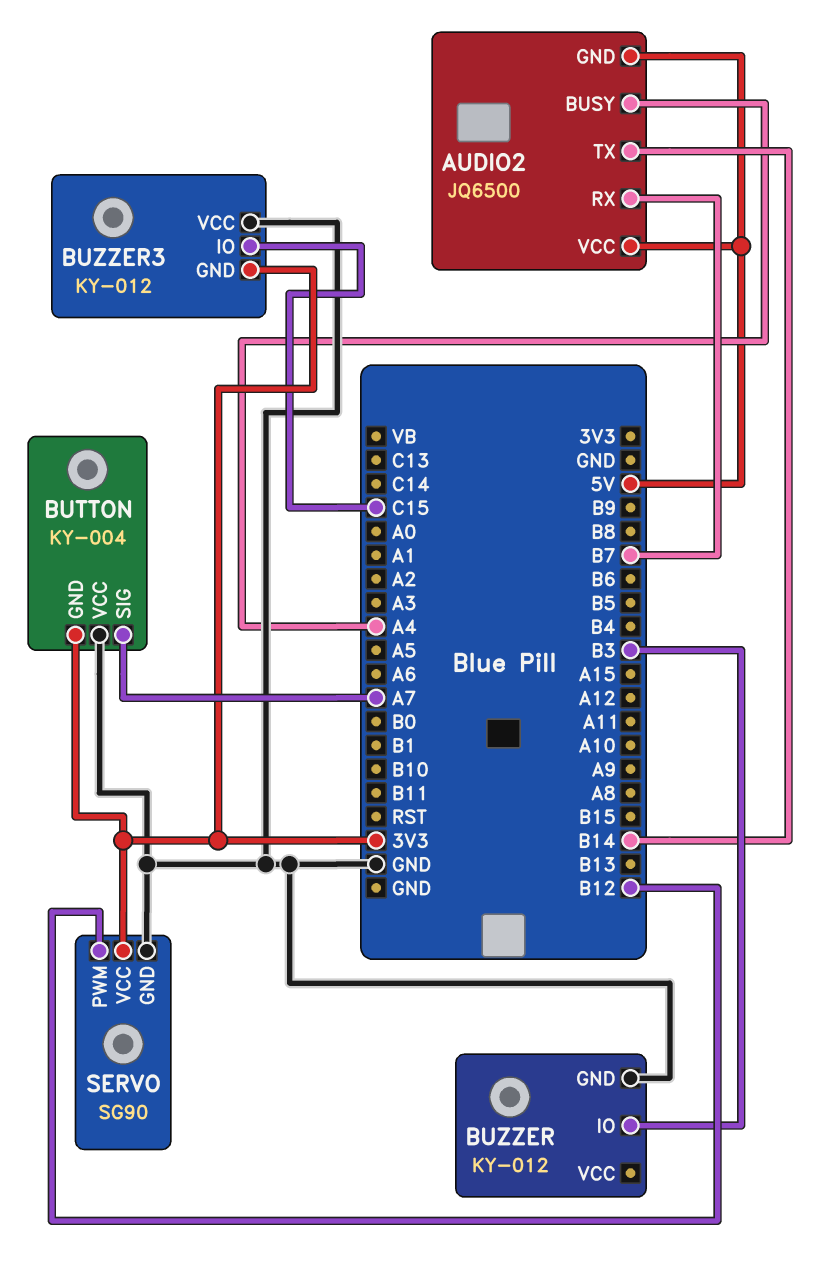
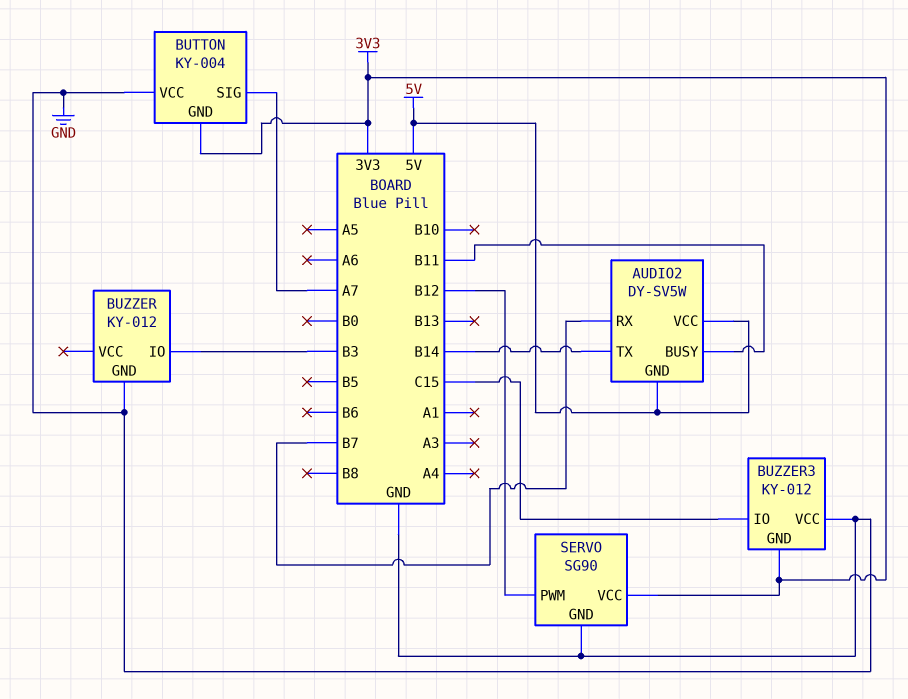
AUDIO2: JQ6500 -> DY-SV5W
AUDIO2 pin BUSY: A4 -> B11

